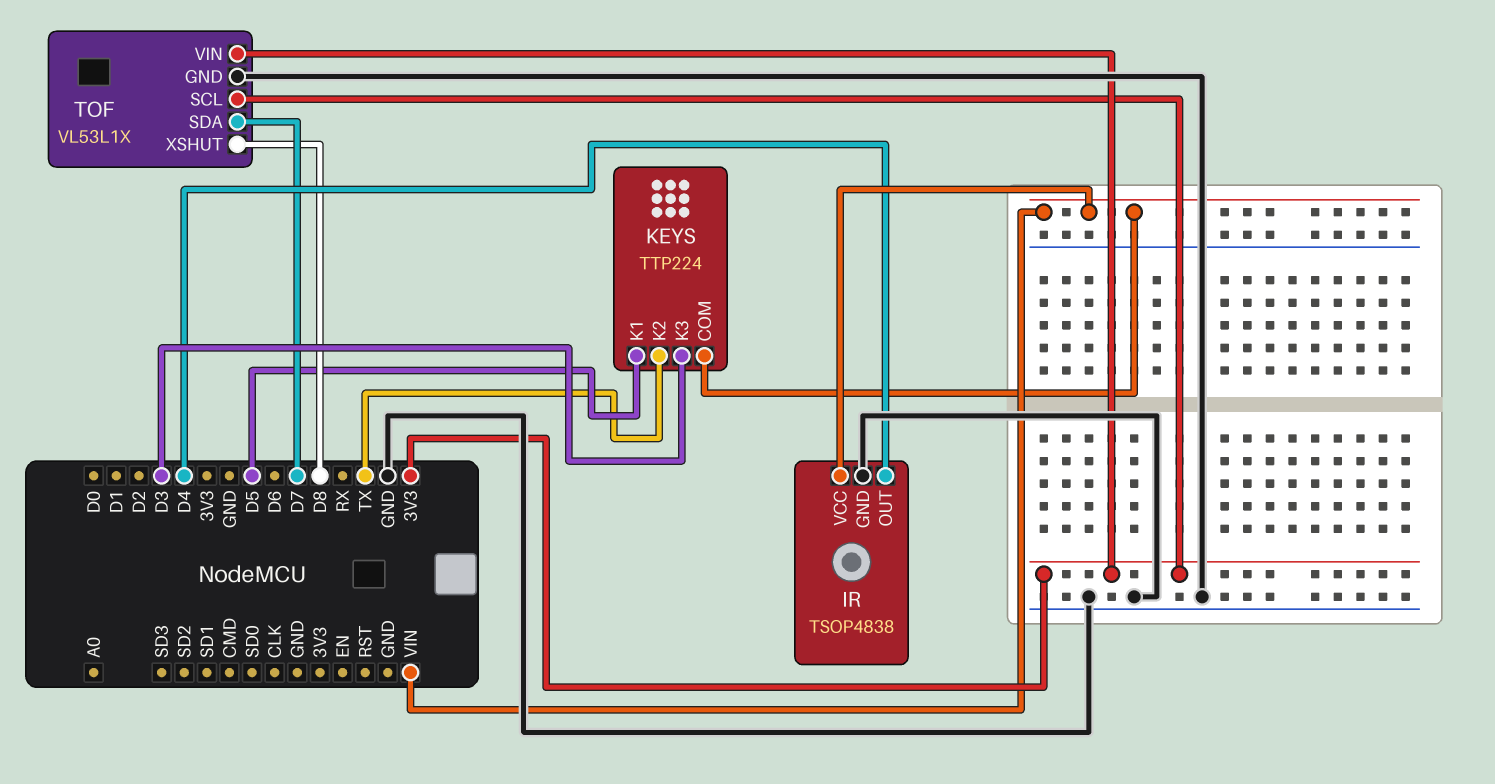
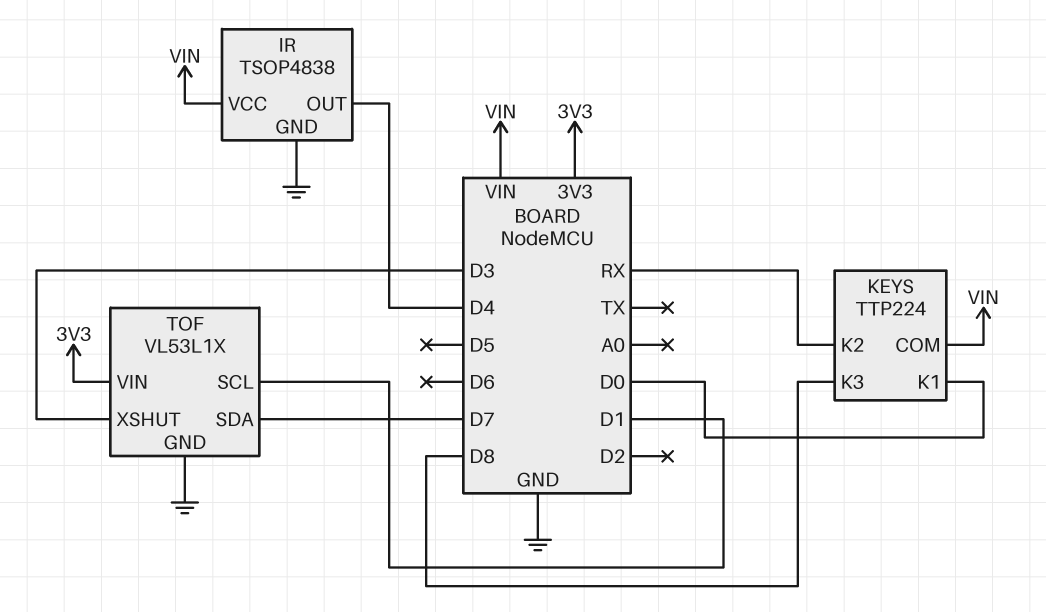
KEYS pin K1: D5 -> D0
KEYS pin K2: TX -> RX
KEYS pin K3: D3 -> D8
TOF pin SCL: 3V3 -> D1
TOF pin XSHUT: D8 -> D3

